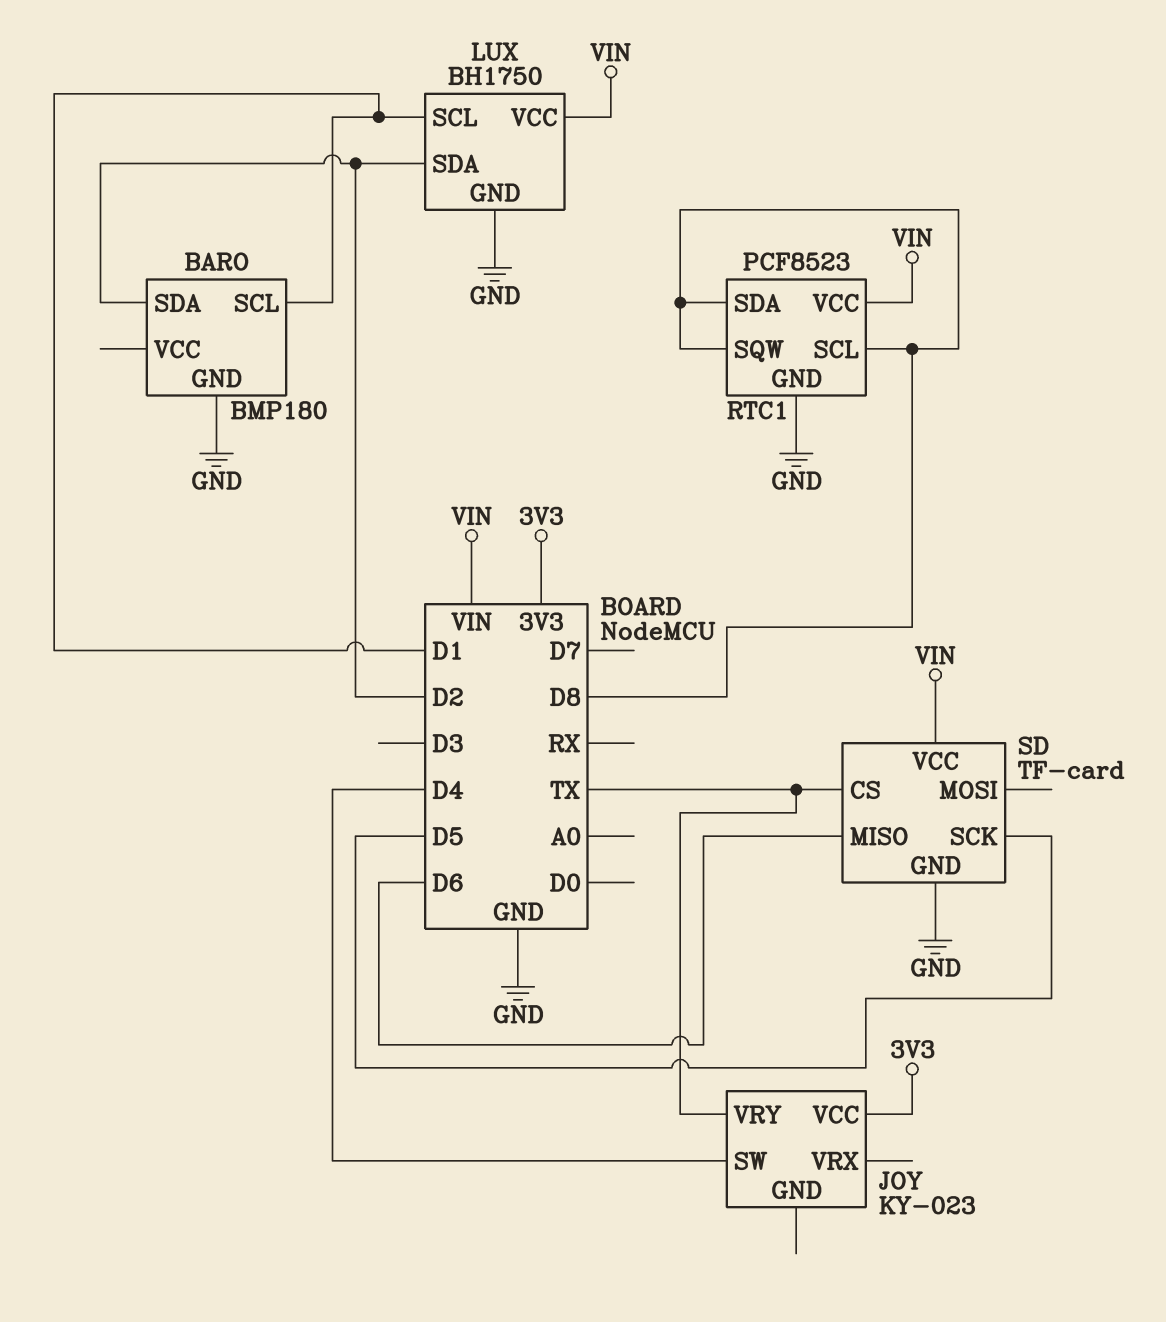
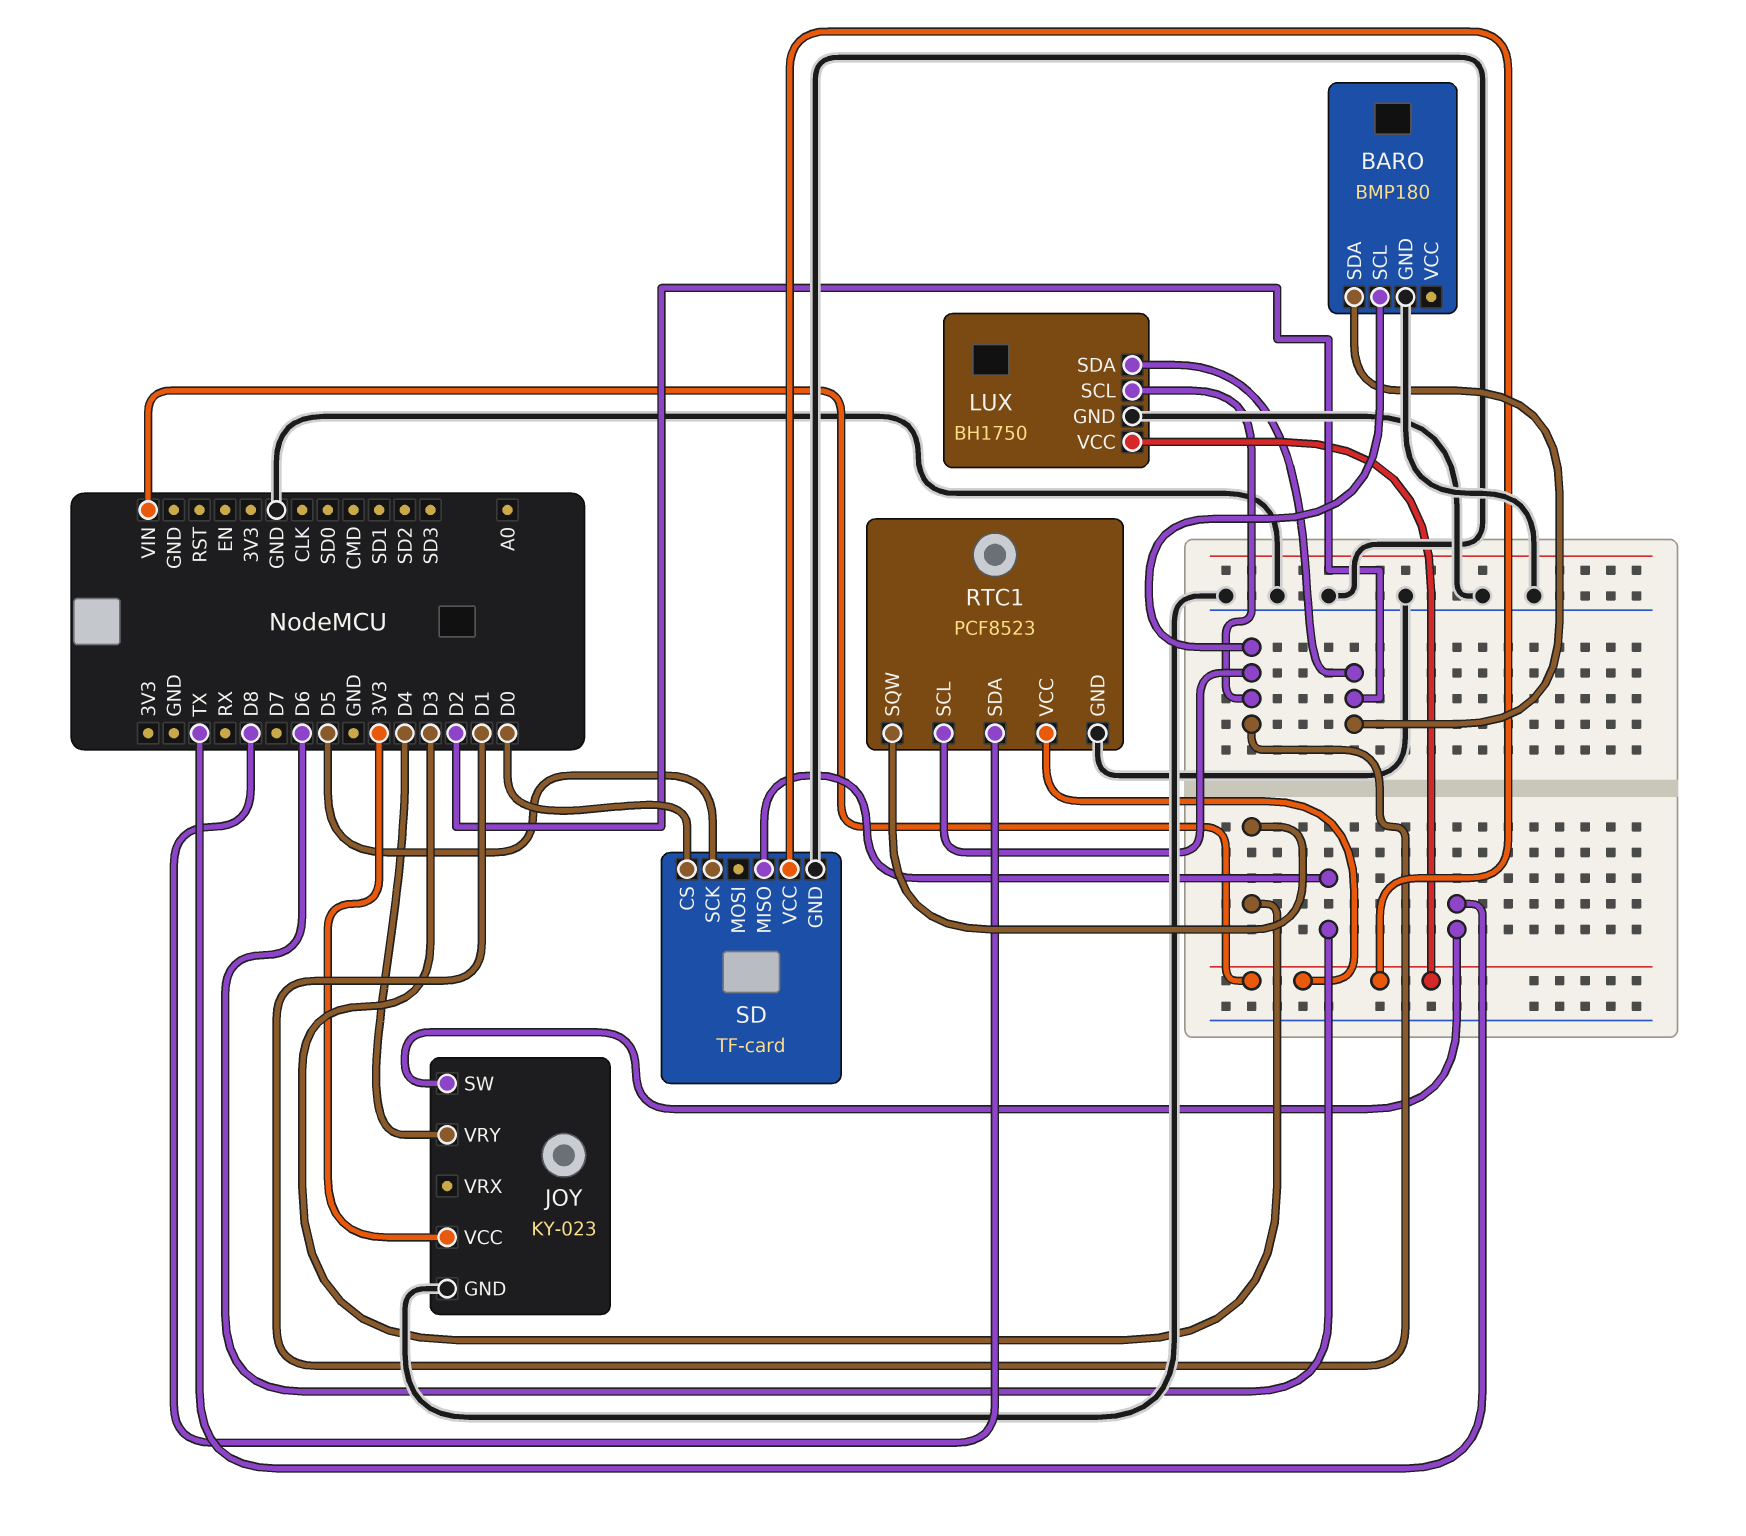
JOY pin GND: none -> GND
JOY pin SW: D4 -> TX
JOY pin VRY: TX -> D4
RTC1 pin SCL: D8 -> D1
RTC1 pin SQW: D8 -> D3
SD pin CS: TX -> D0

